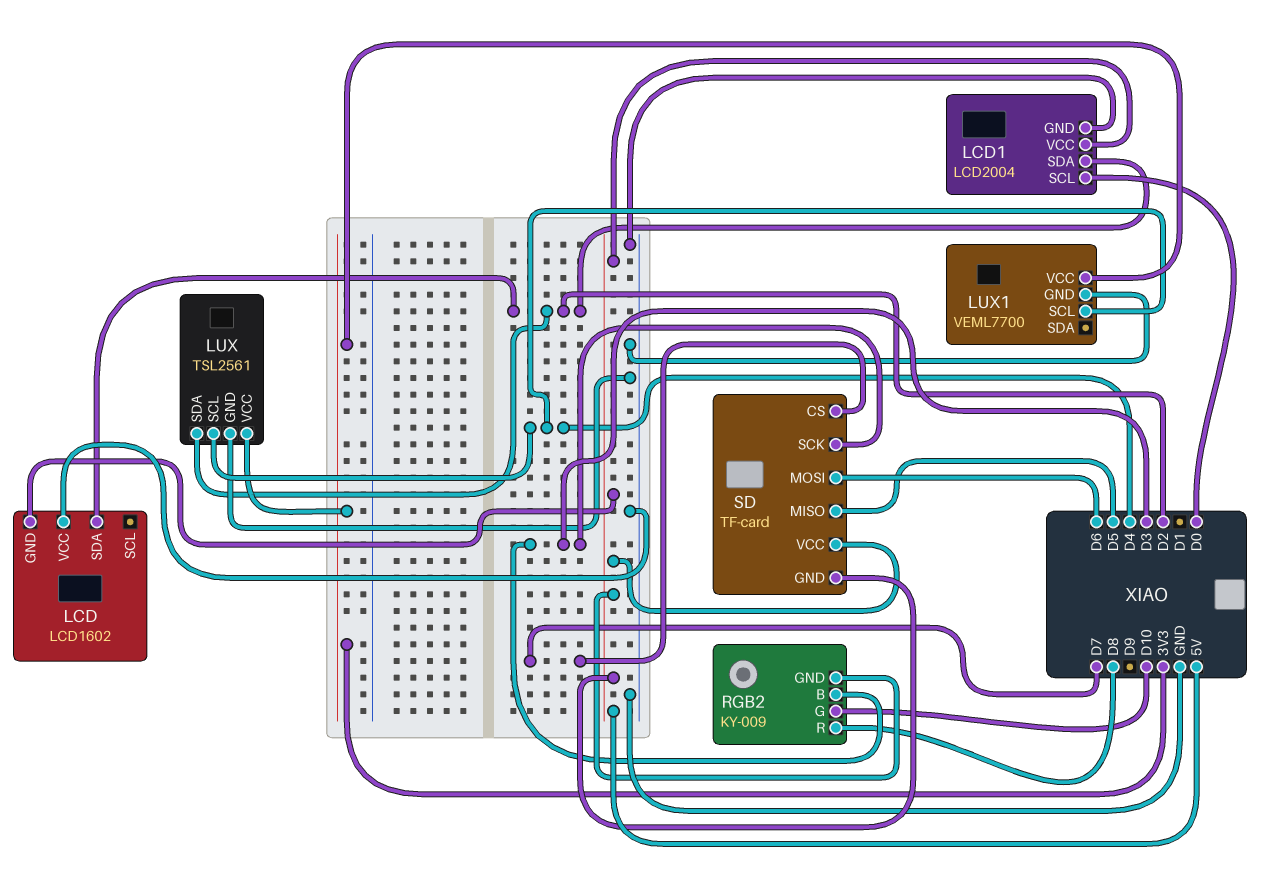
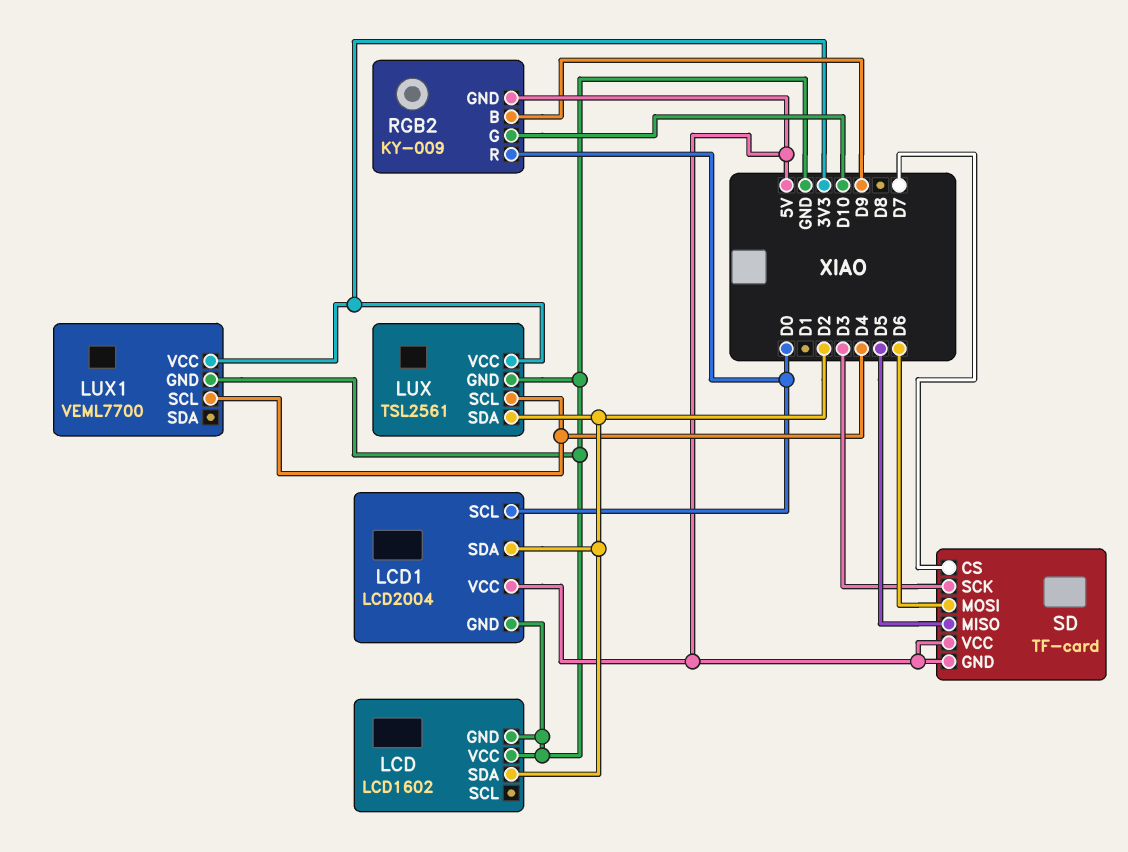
LCD pin GND: 5V -> GND
RGB2 pin B: D3 -> D9
RGB2 pin R: D8 -> D0

